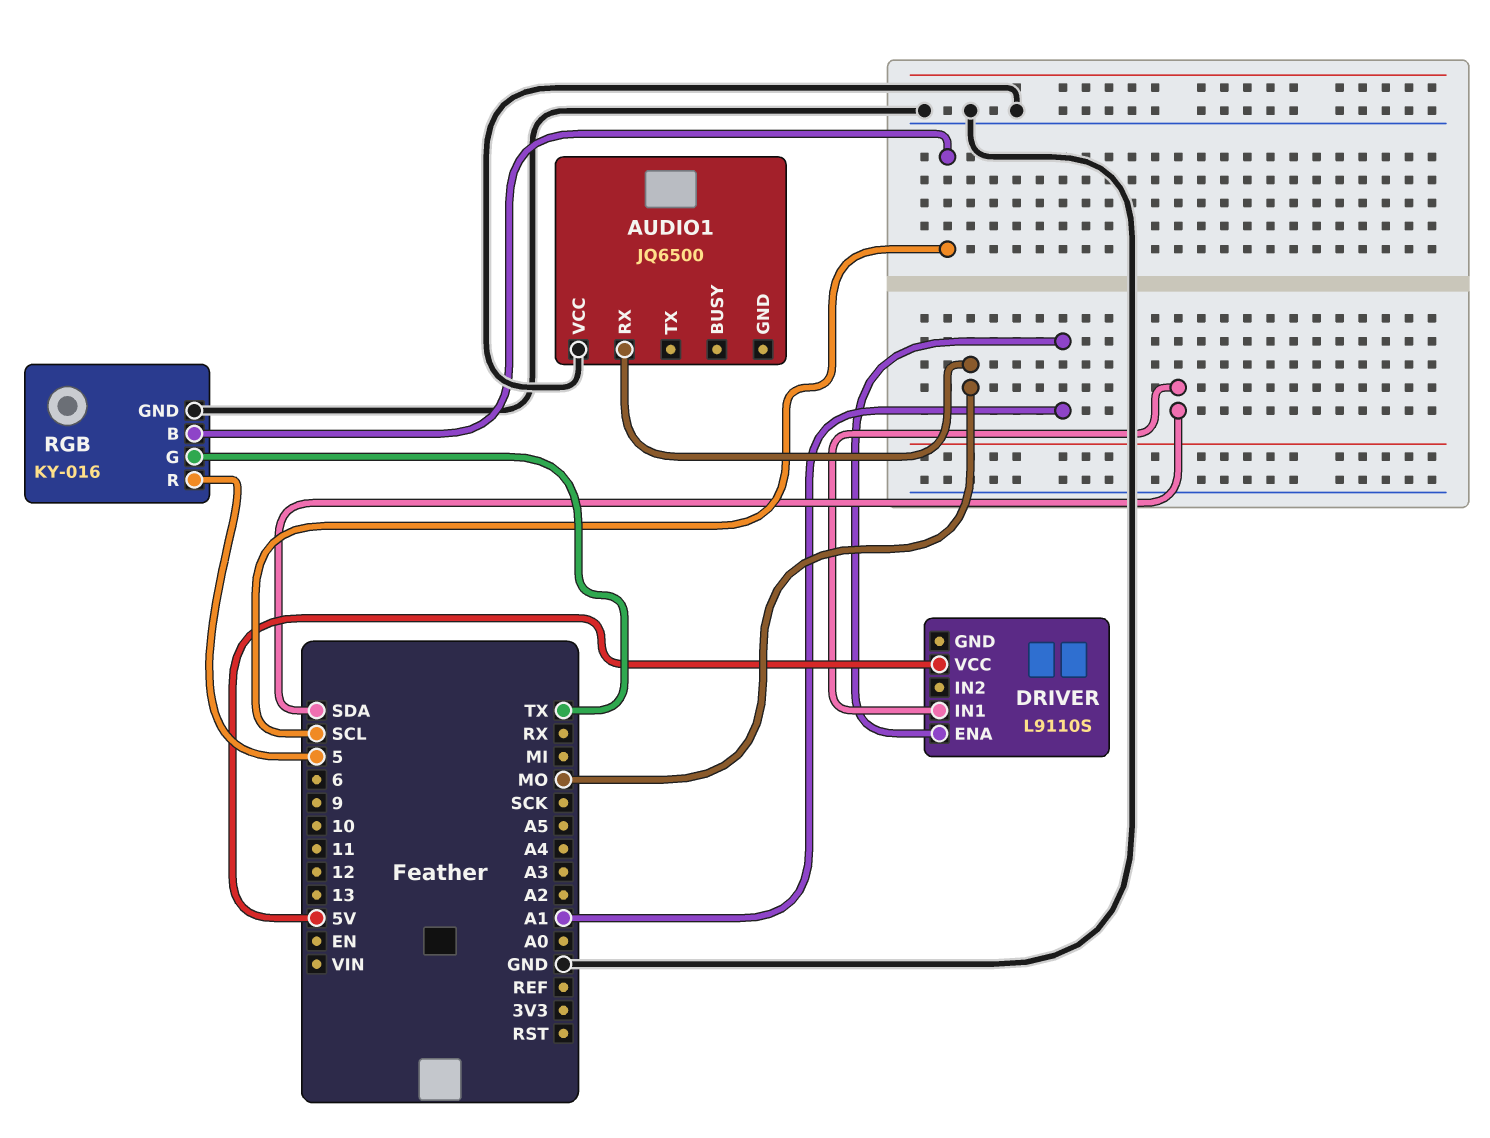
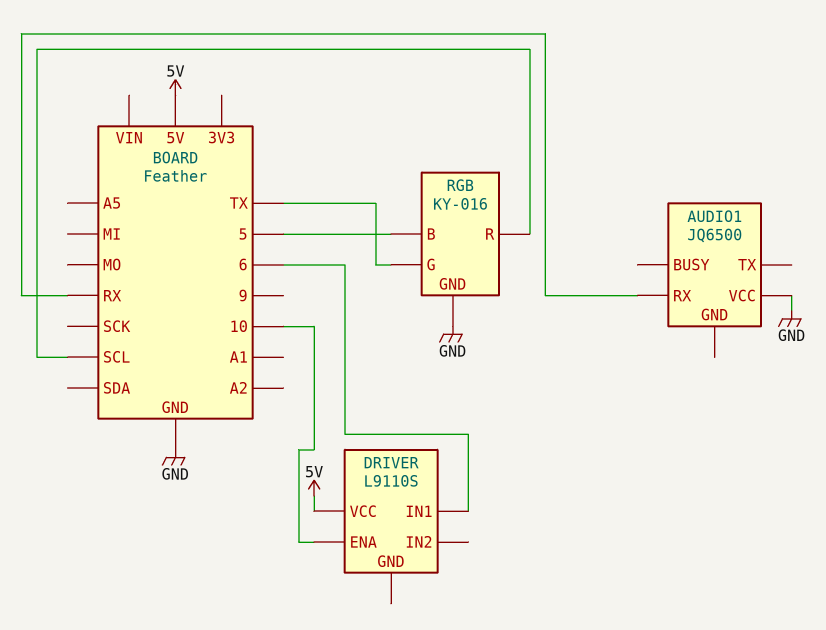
AUDIO1 pin RX: MO -> RX
DRIVER pin ENA: A1 -> 10
DRIVER pin IN1: SDA -> 6
RGB pin B: SCL -> 5
RGB pin R: 5 -> SCL

